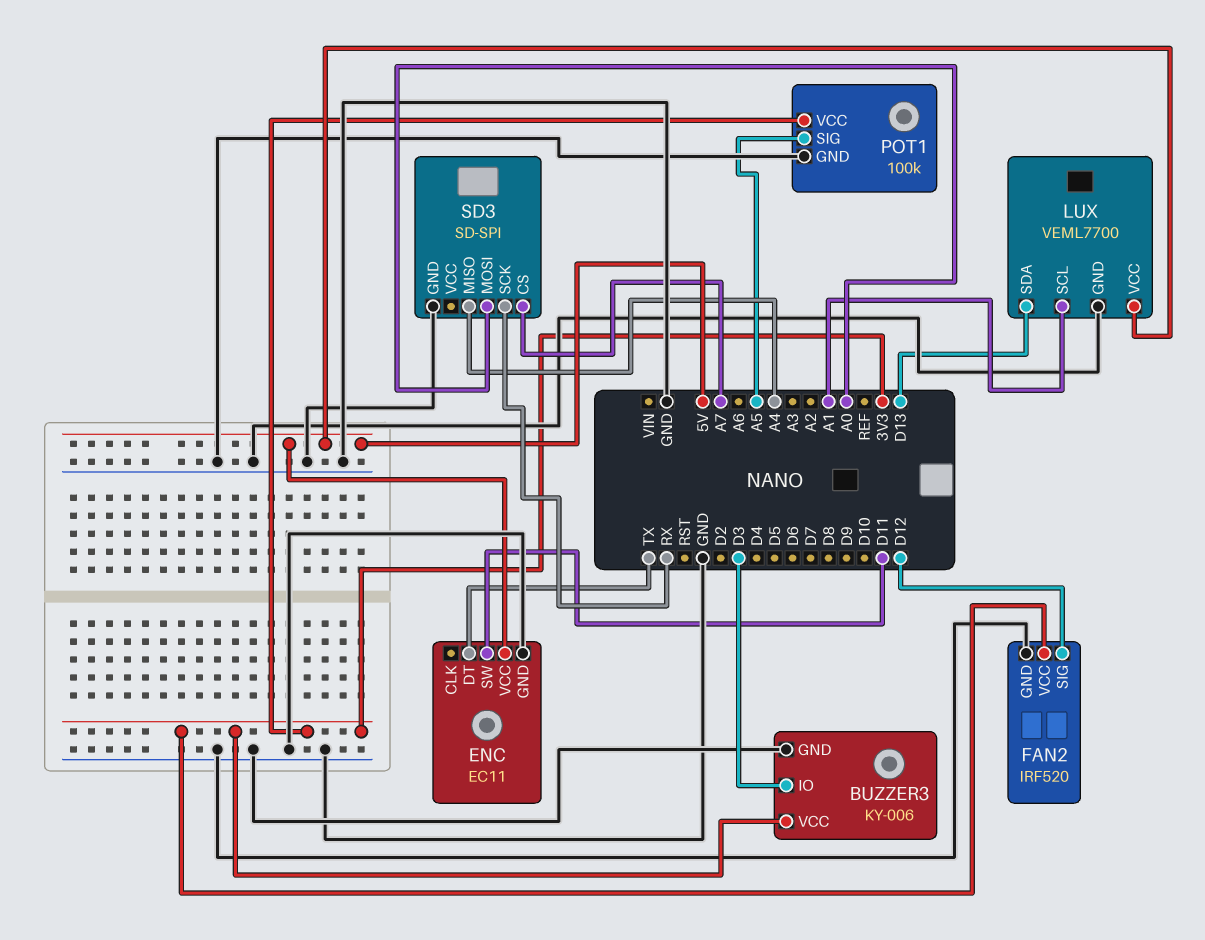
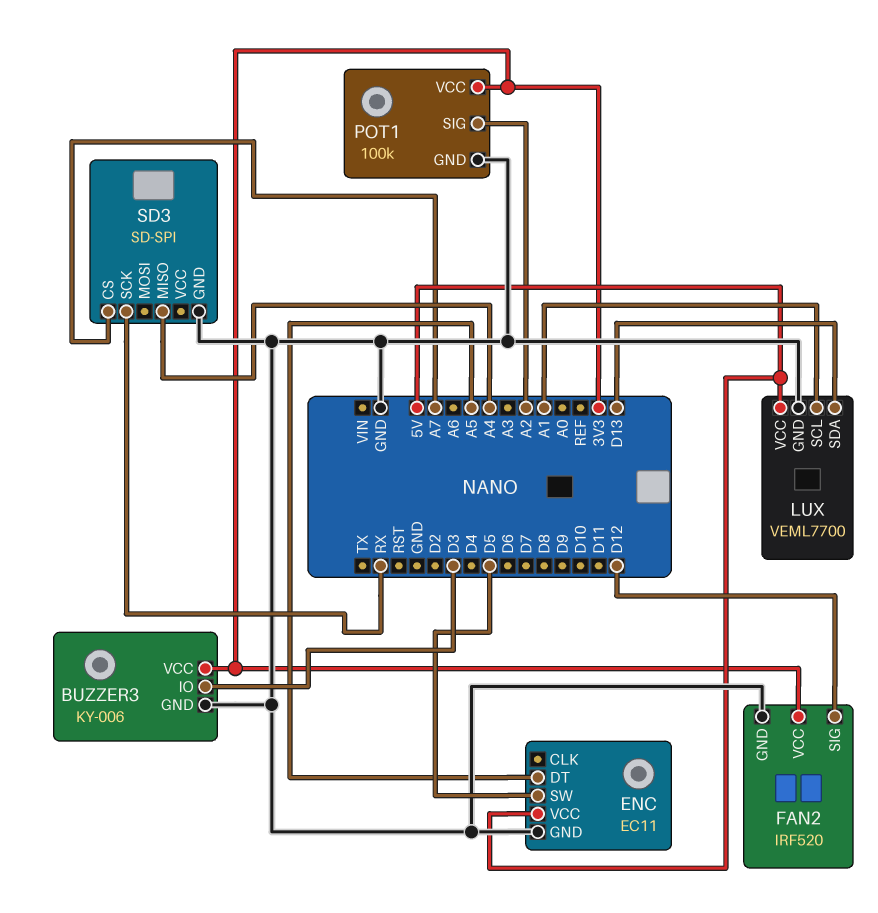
ENC pin DT: TX -> A5
ENC pin SW: D11 -> D5
POT1 pin SIG: A5 -> A2
SD3 pin MOSI: A0 -> none

